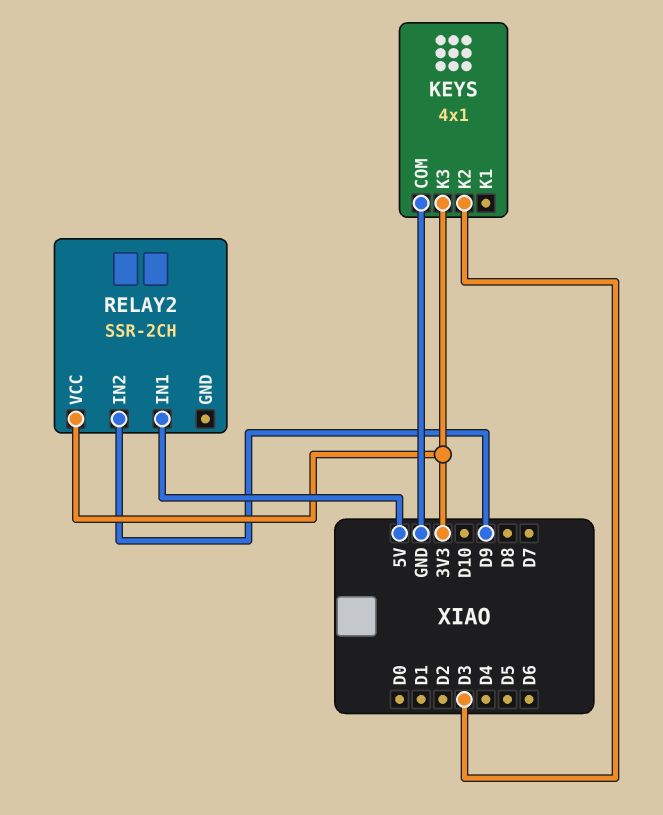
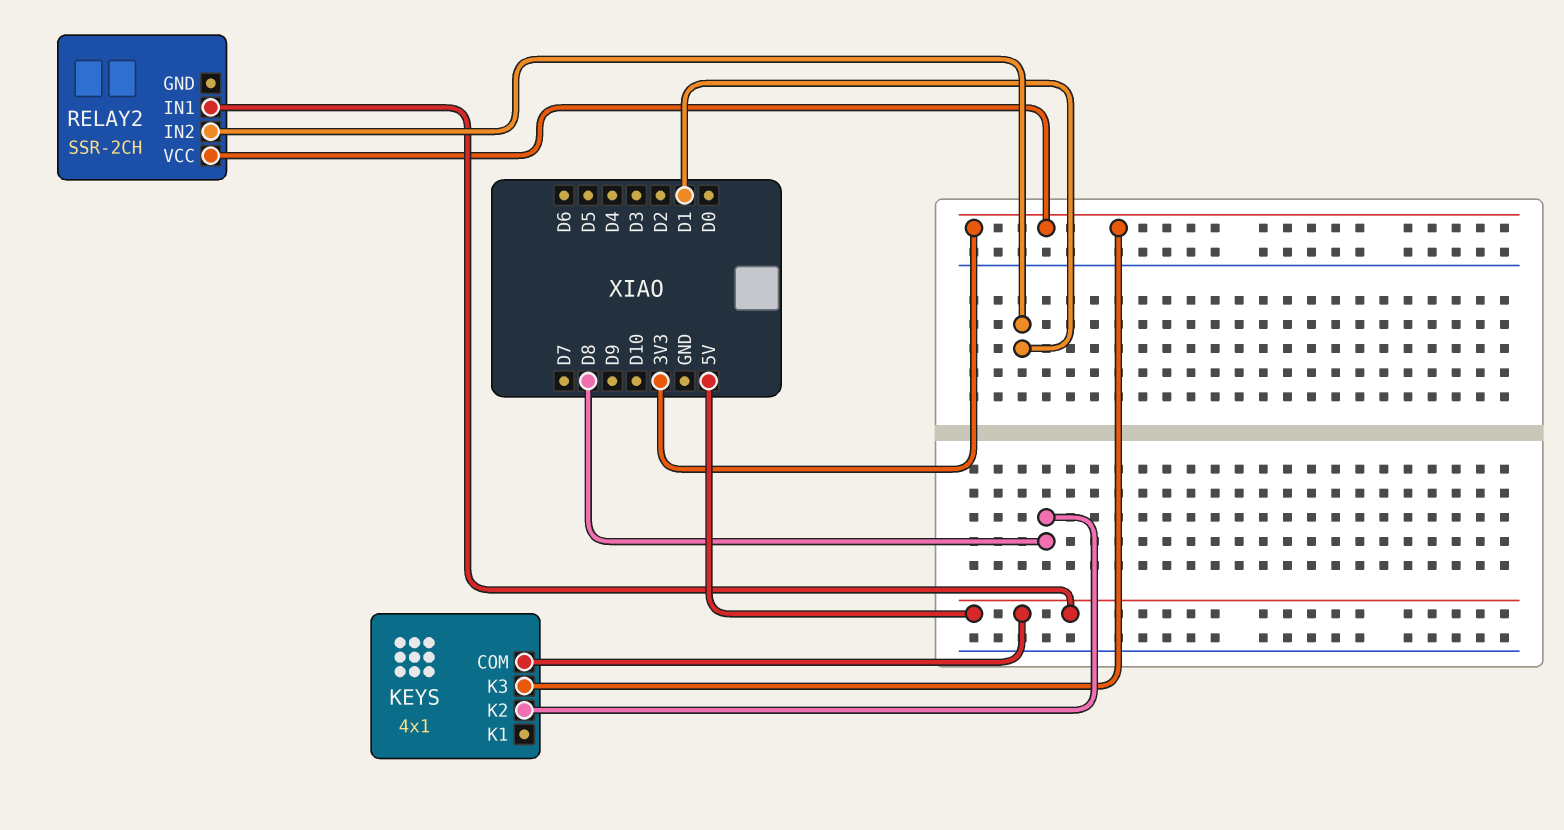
KEYS pin COM: GND -> 5V
KEYS pin K2: D3 -> D8
RELAY2 pin IN2: D9 -> D1

